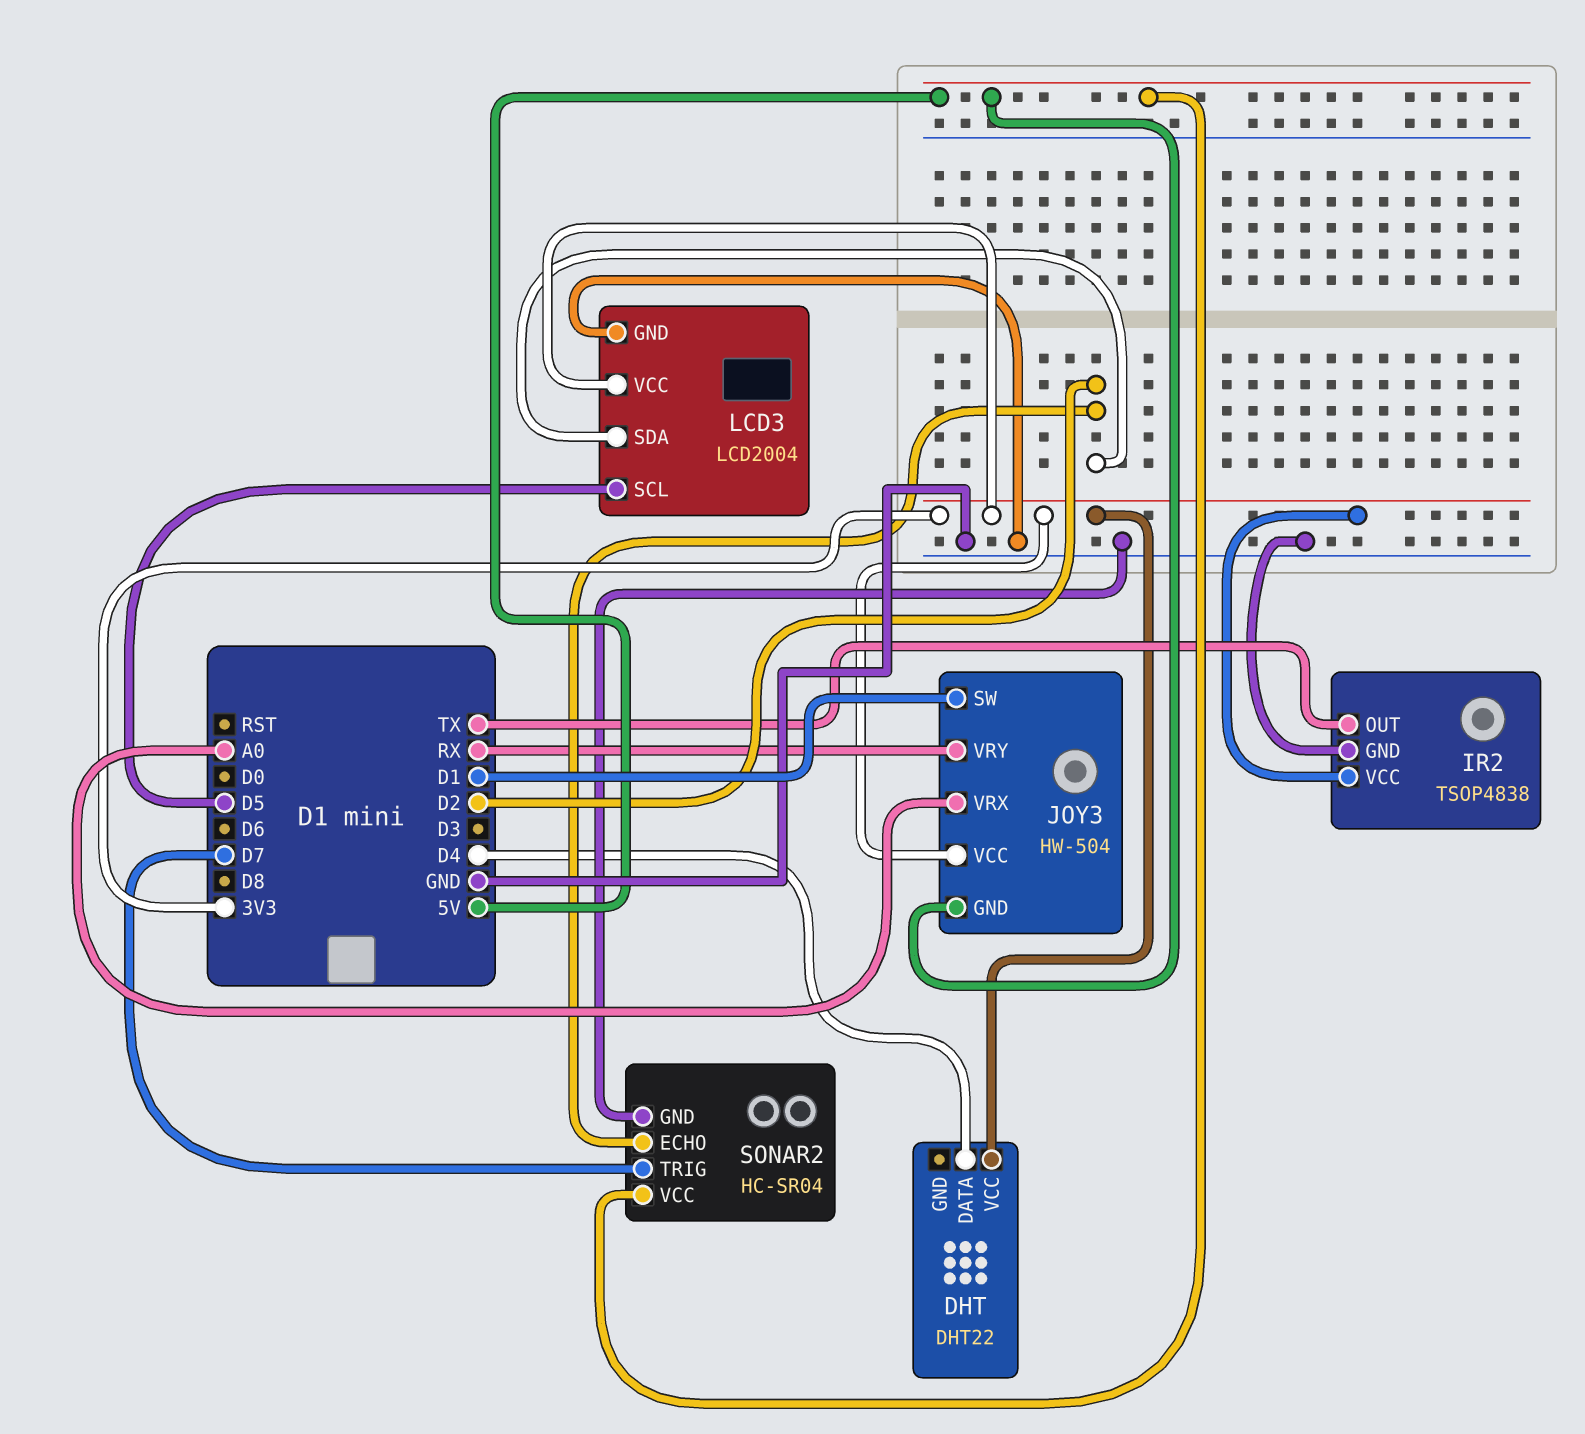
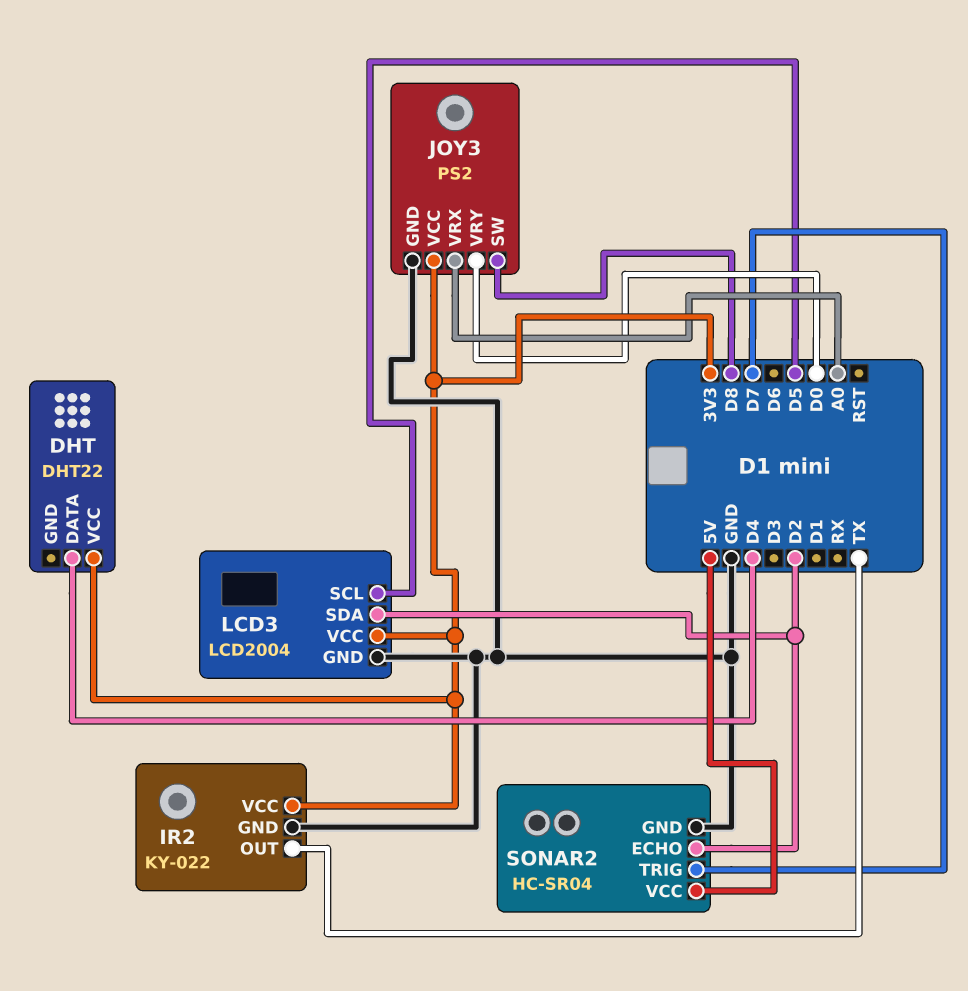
IR2: TSOP4838 -> KY-022
JOY3: HW-504 -> PS2
JOY3 pin GND: 5V -> GND
JOY3 pin SW: D1 -> D8
JOY3 pin VRY: RX -> D0

